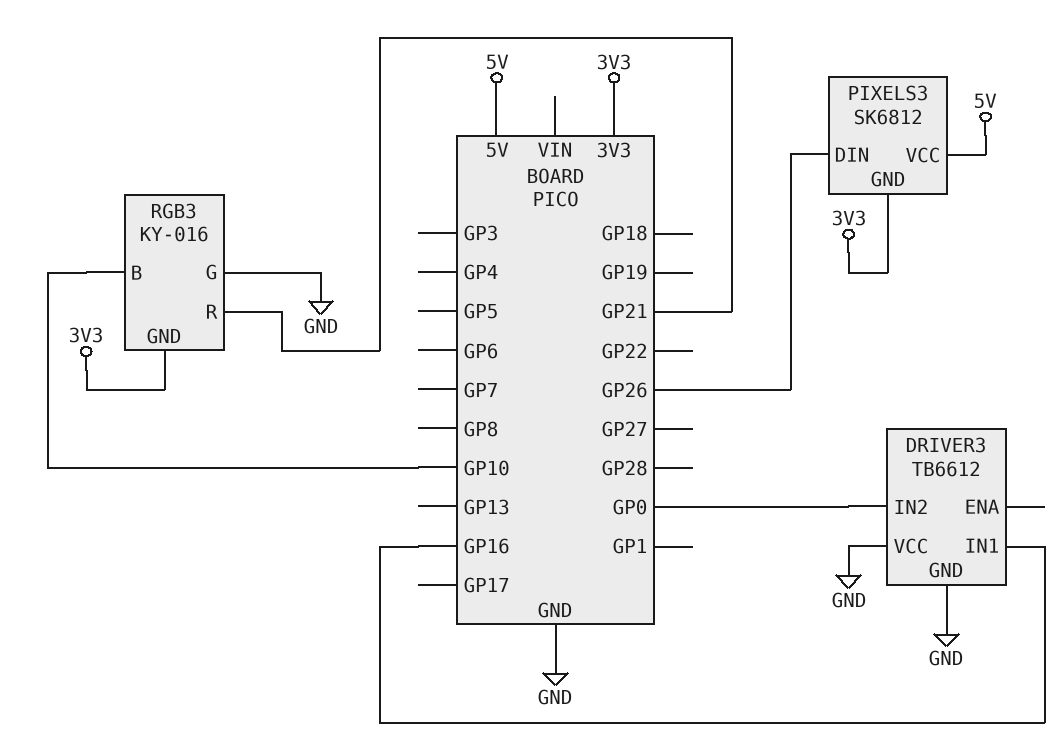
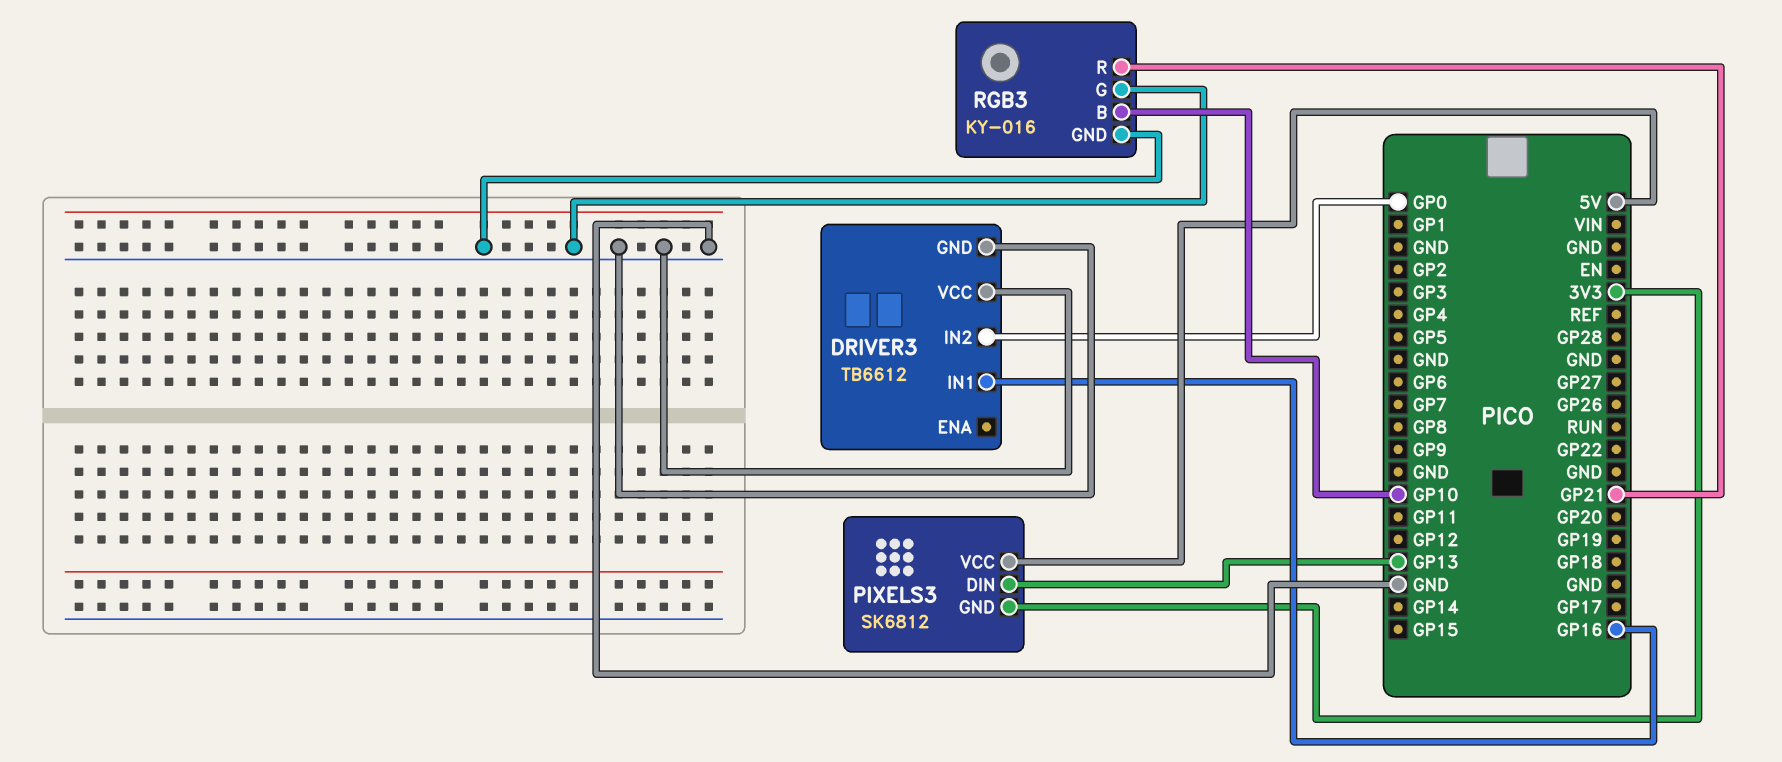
PIXELS3 pin DIN: GP26 -> GP13
RGB3 pin GND: 3V3 -> GND

